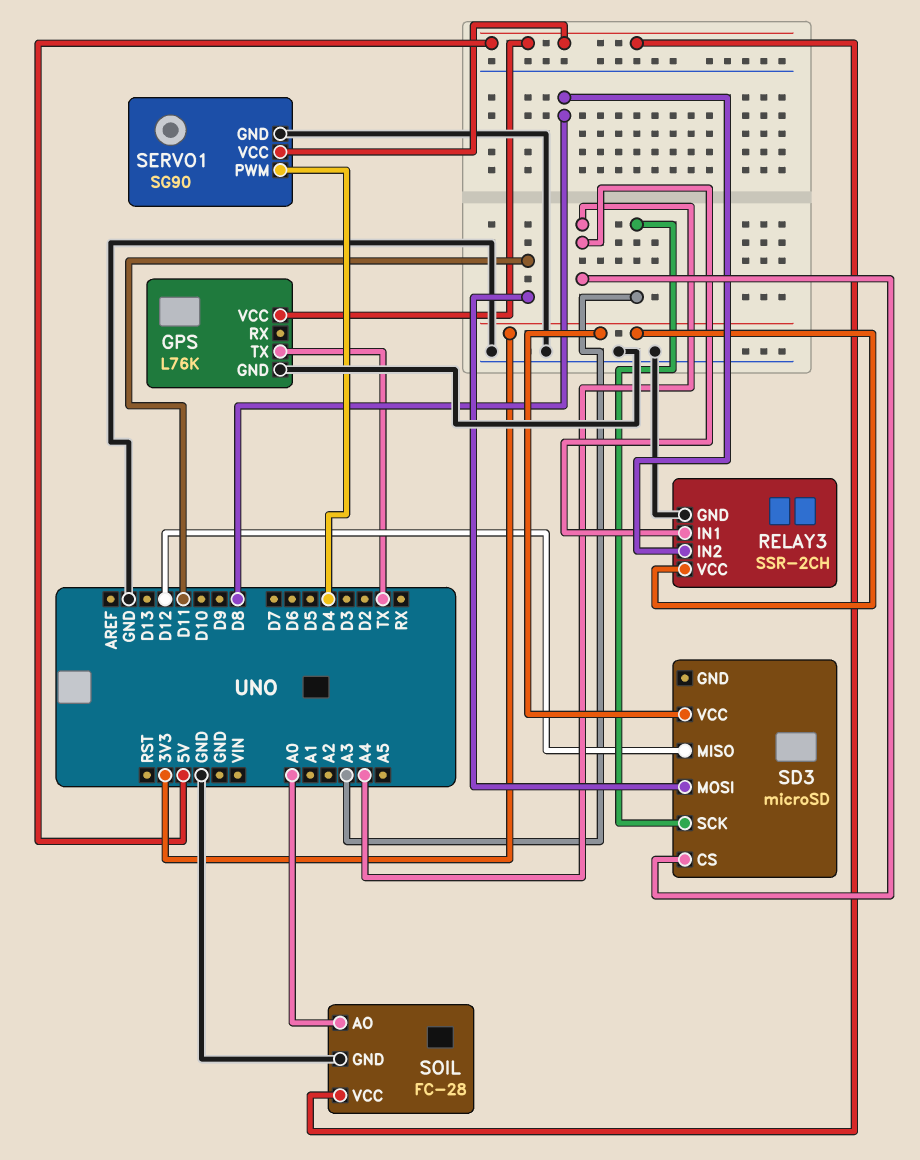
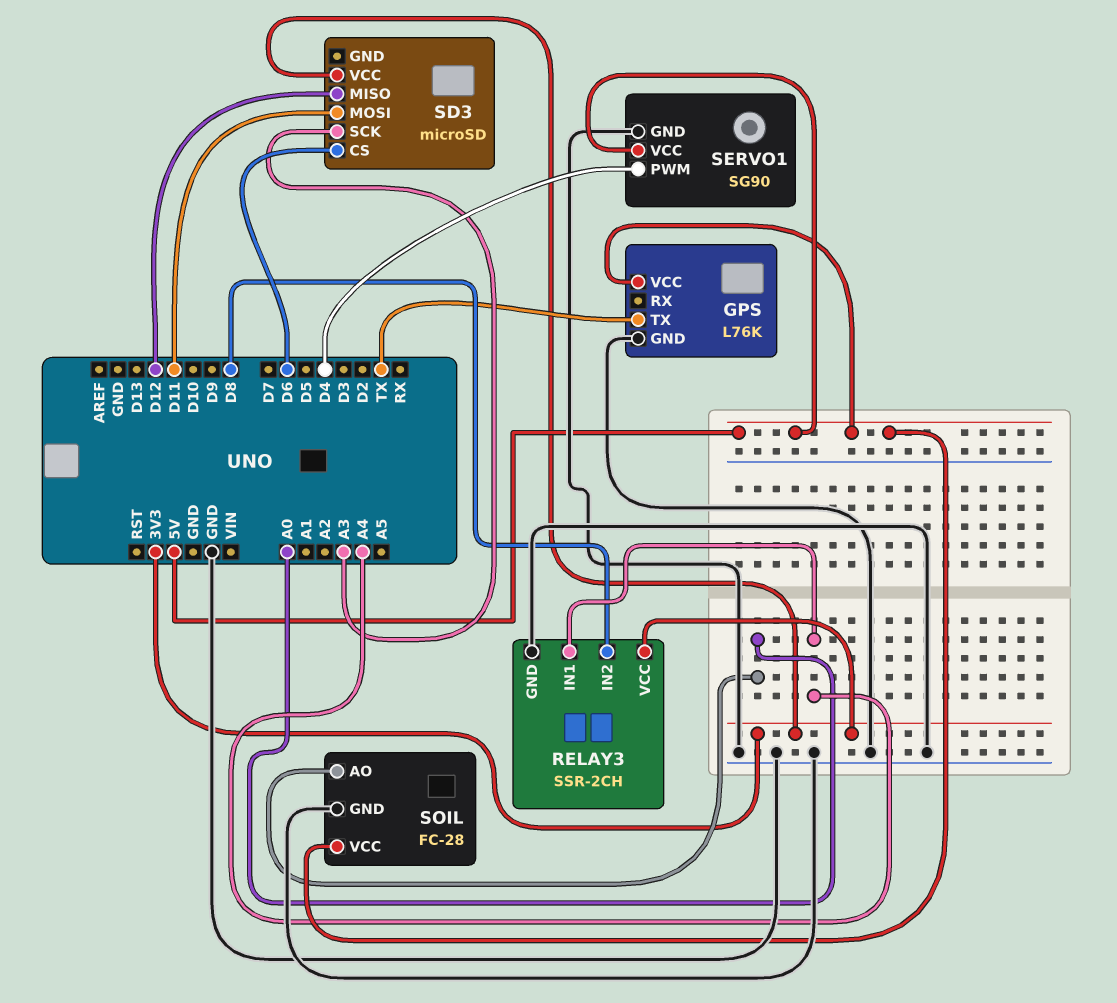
SD3 pin CS: A4 -> D6

